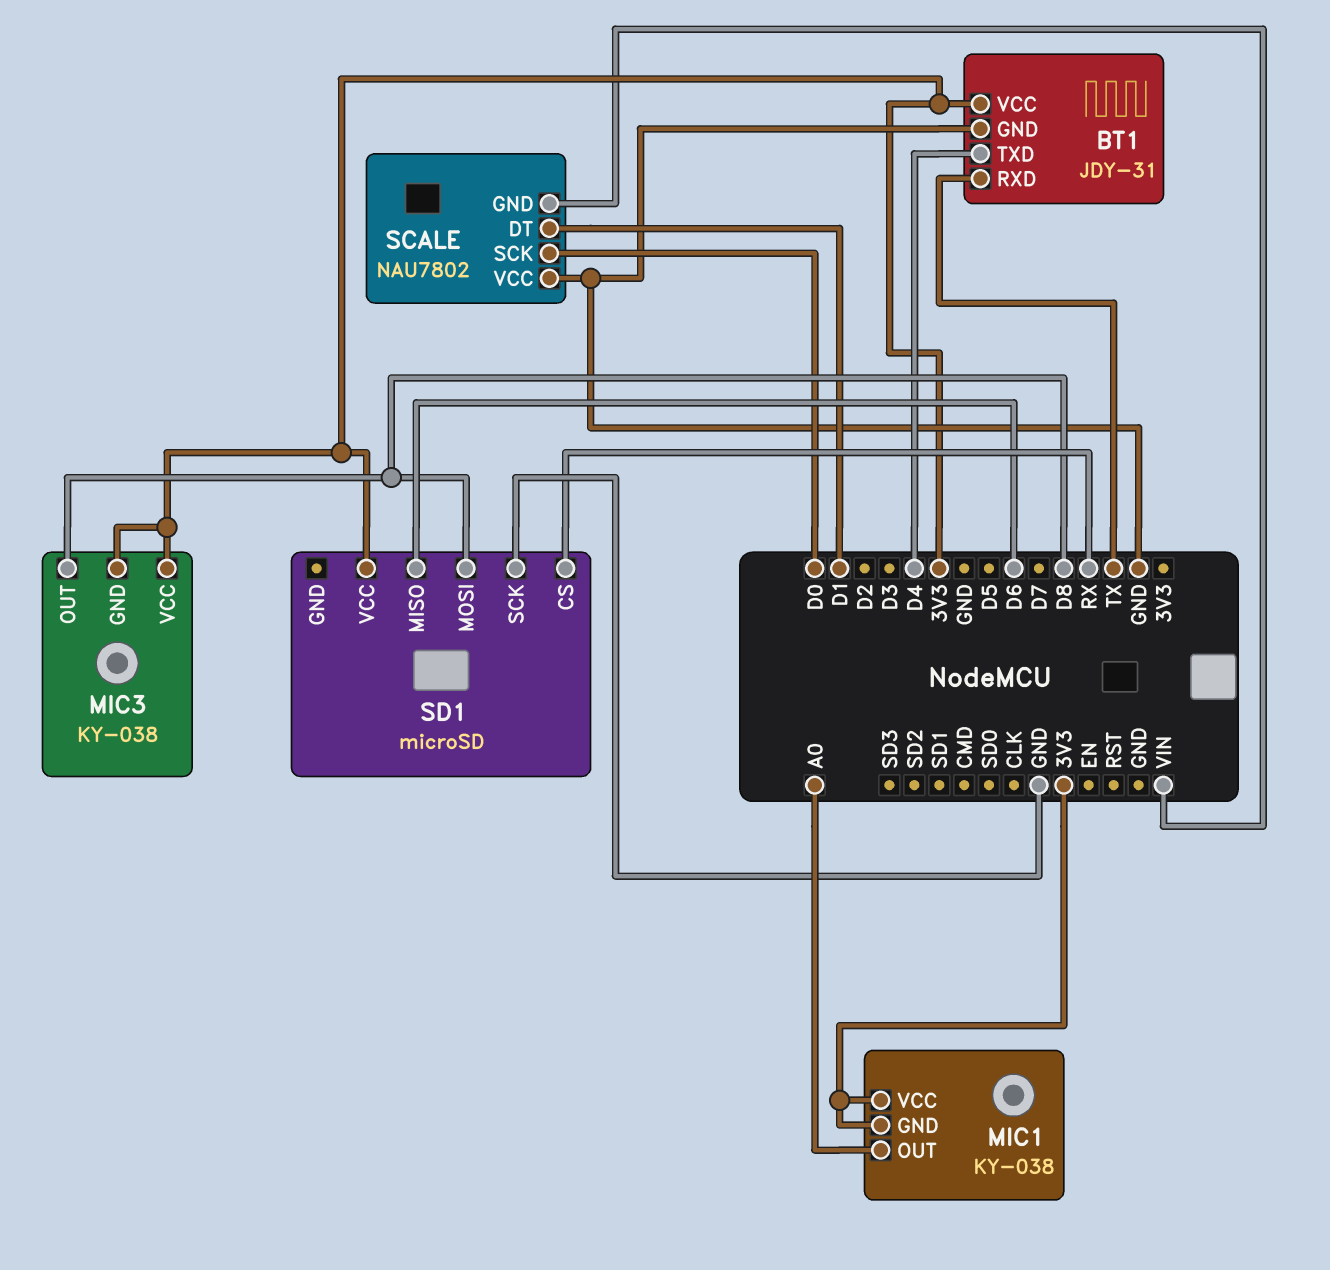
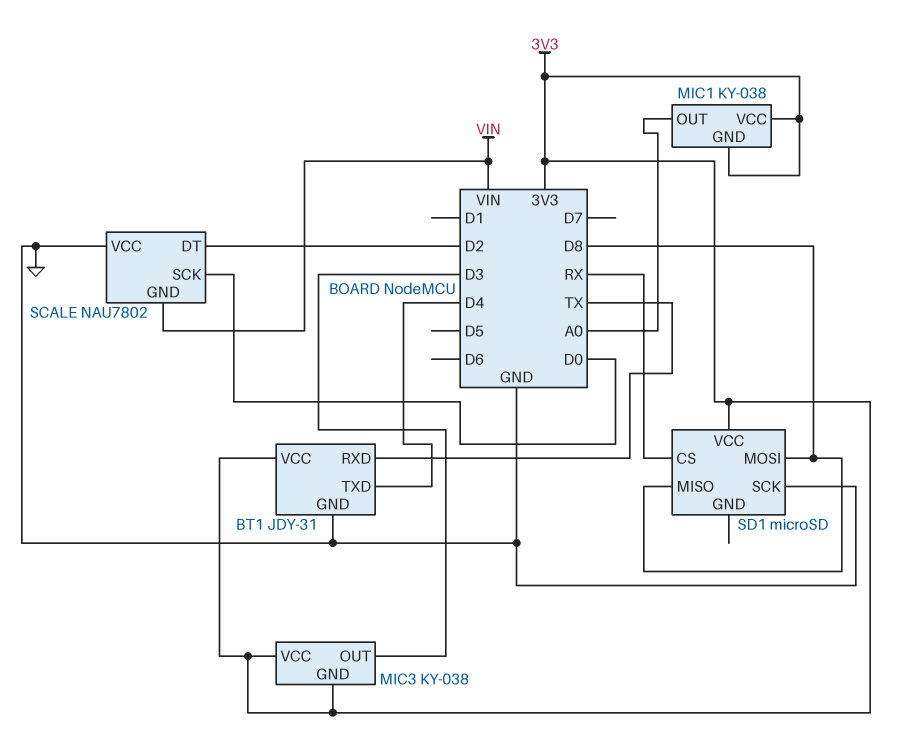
MIC3 pin OUT: D8 -> D3
SCALE pin DT: D1 -> D2
SD1 pin MISO: D6 -> D8

